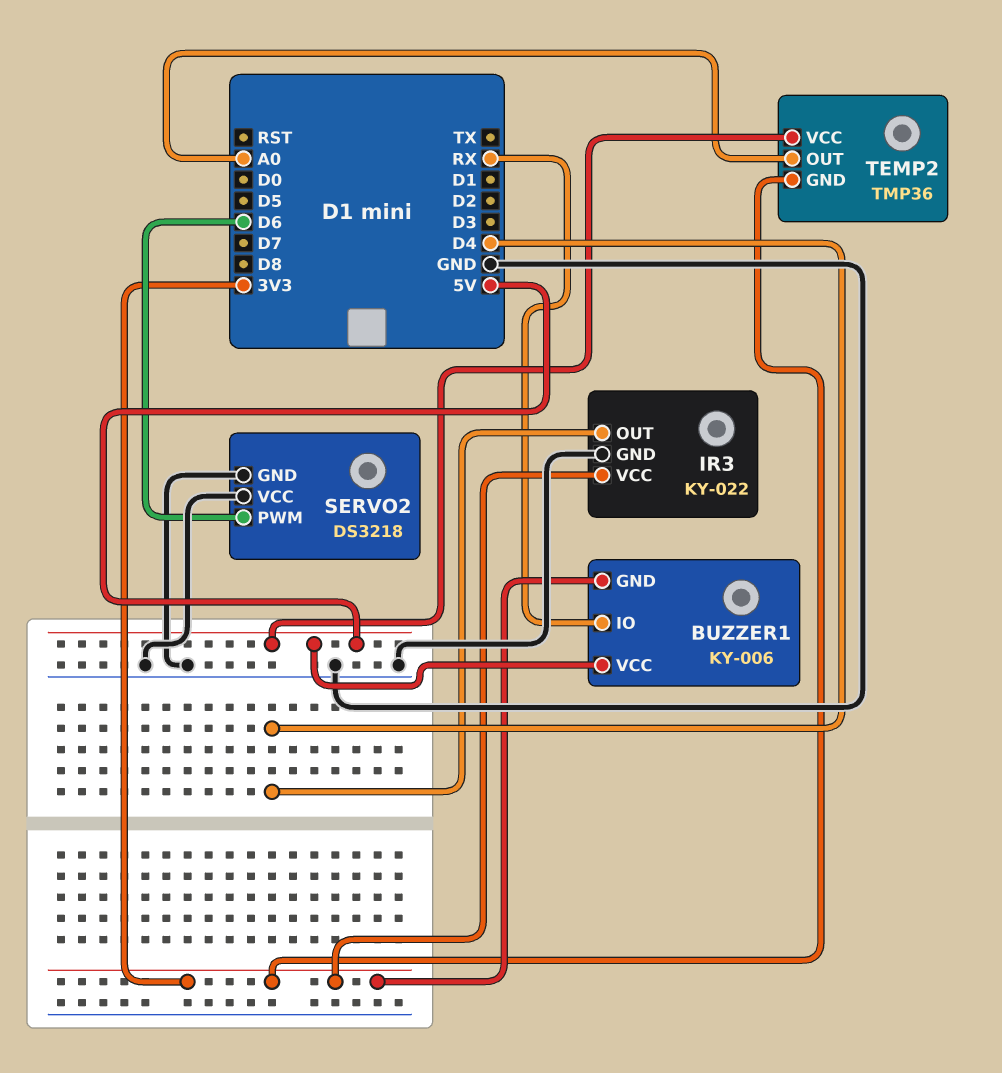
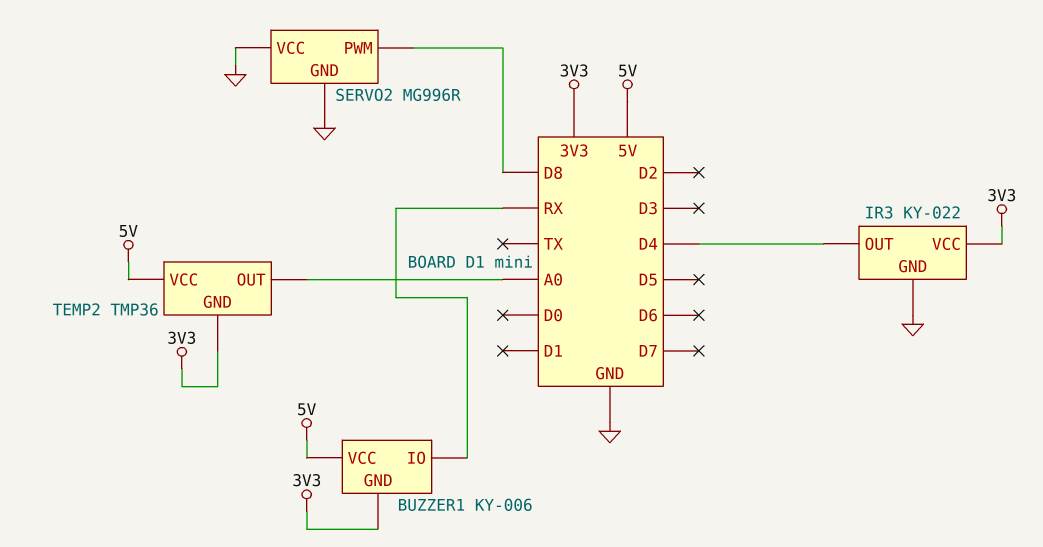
SERVO2: DS3218 -> MG996R
SERVO2 pin PWM: D6 -> D8

